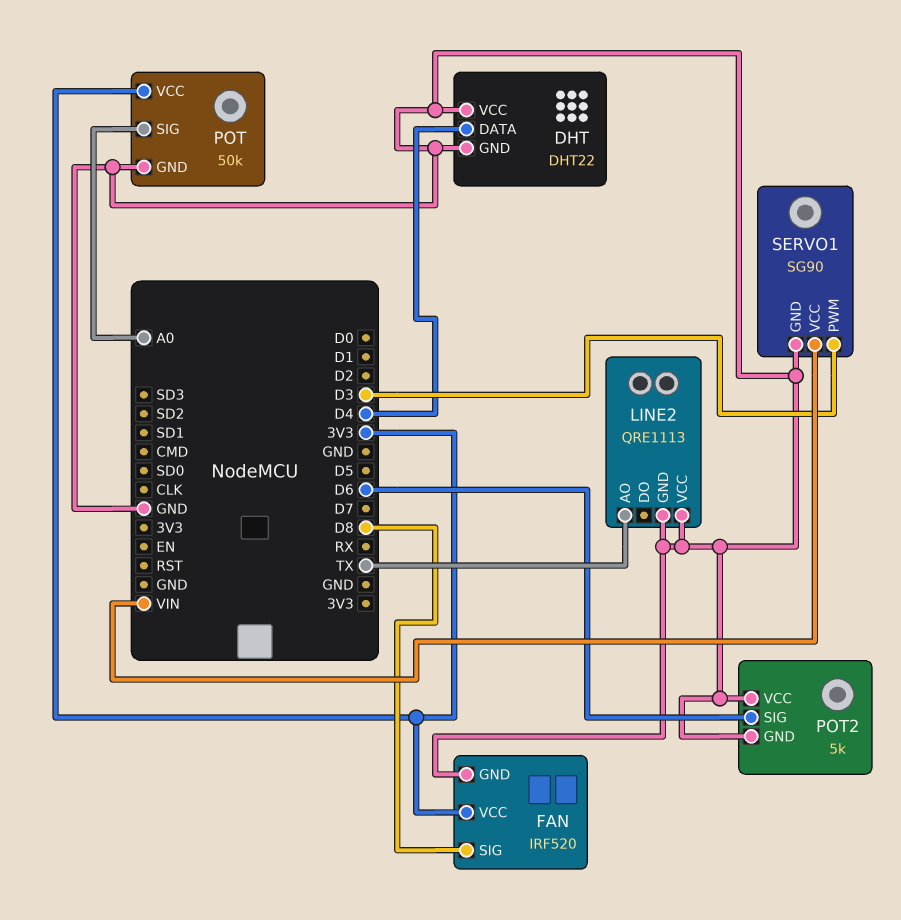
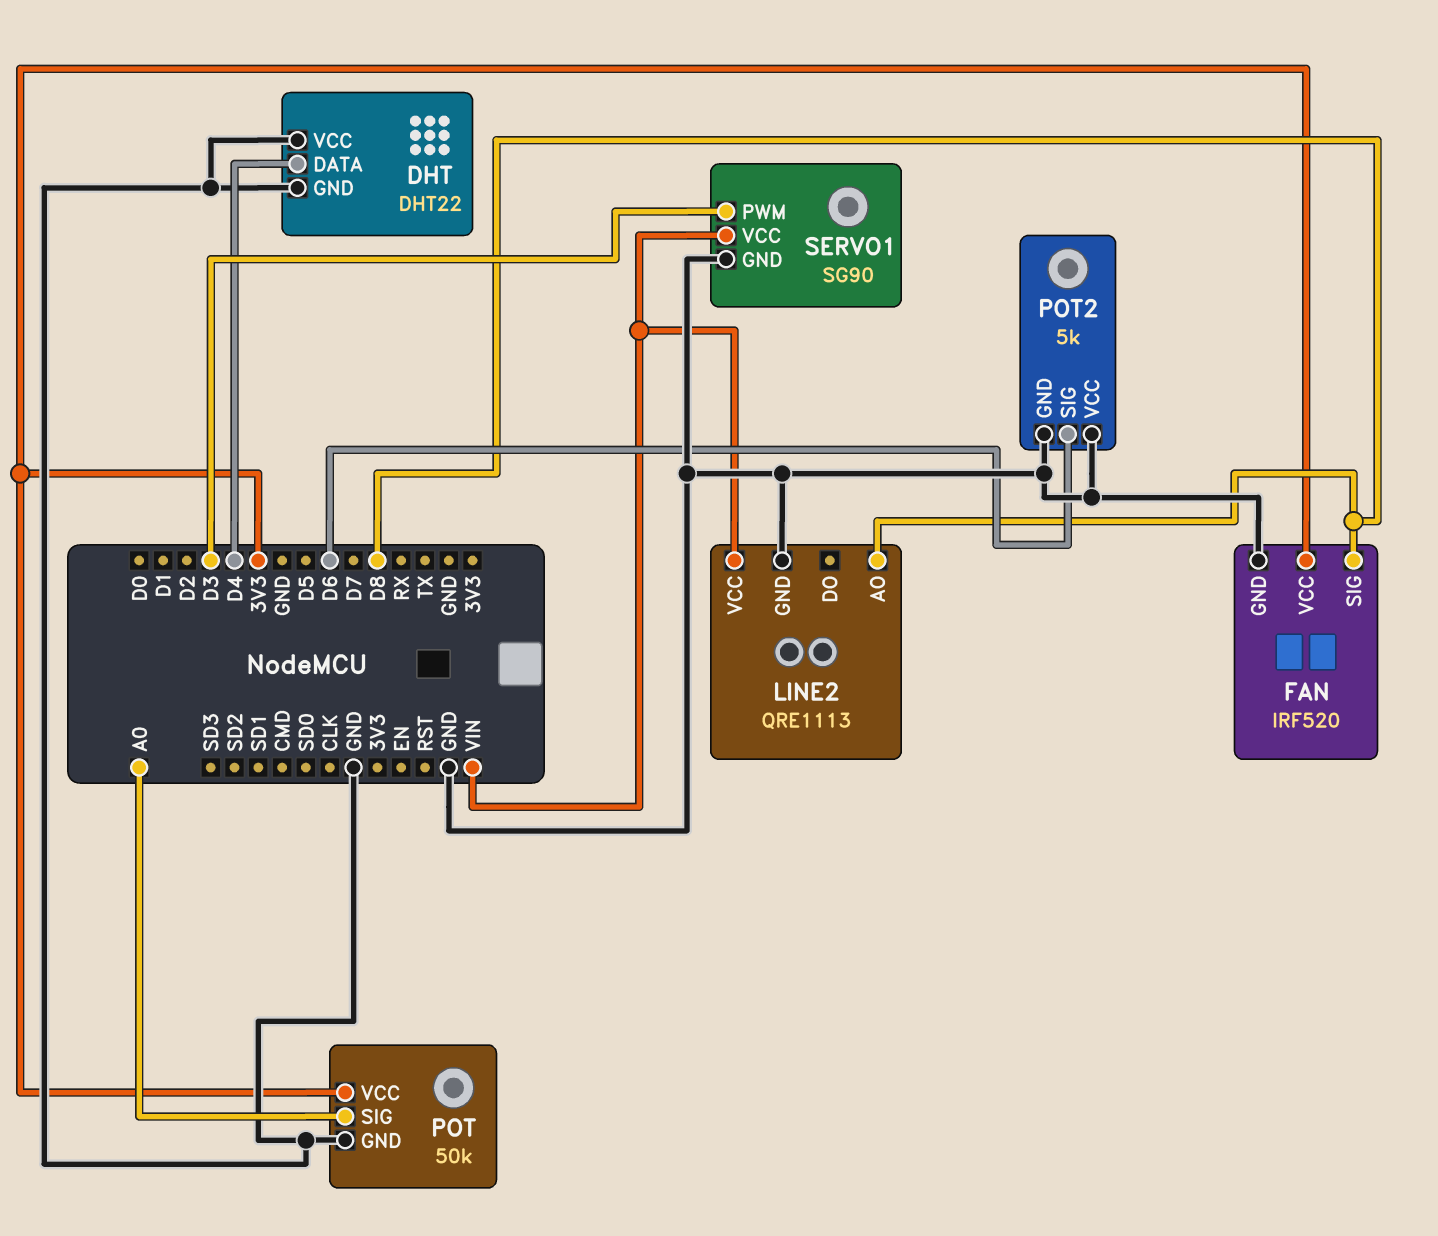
LINE2 pin AO: TX -> D8
LINE2 pin VCC: GND -> VIN

